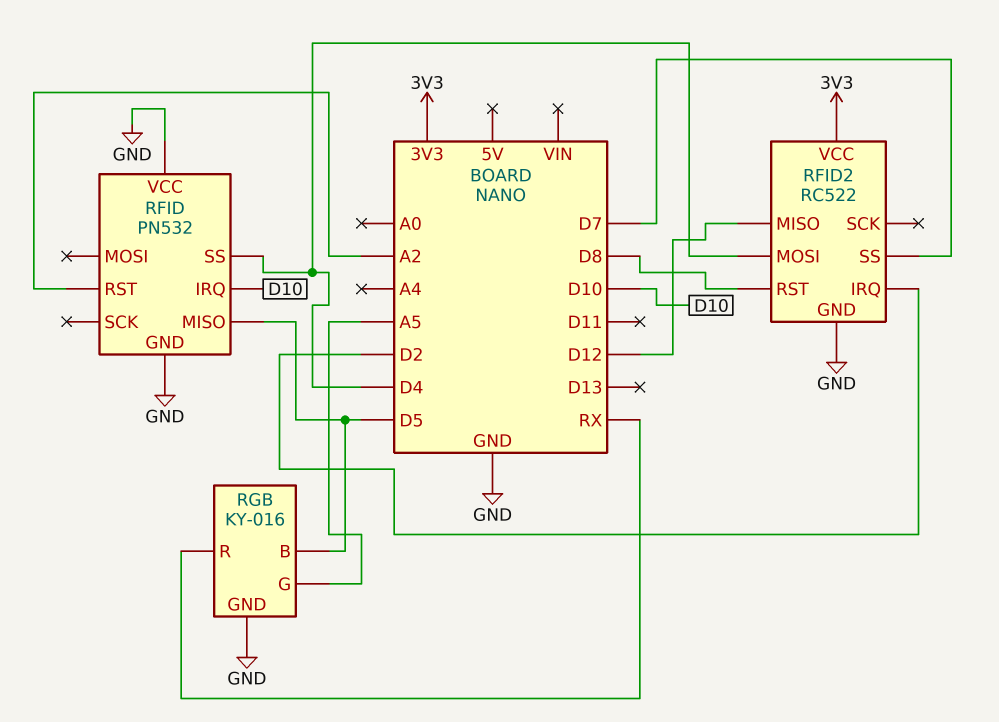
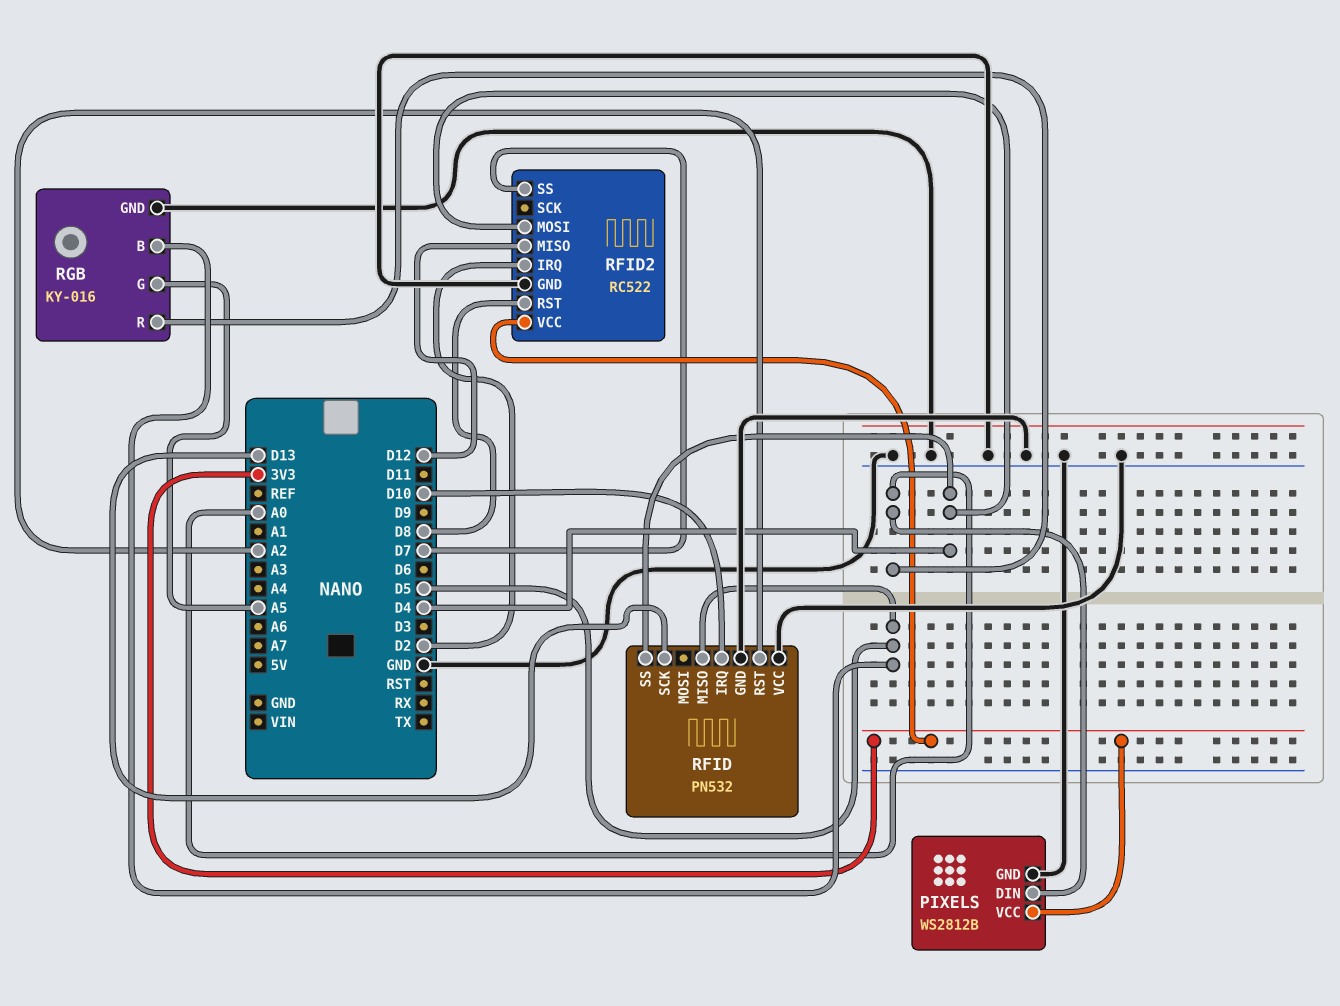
PIXELS: none -> WS2812B
PIXELS pin DIN: none -> A0
PIXELS pin GND: none -> GND
PIXELS pin VCC: none -> 3V3
RFID pin SCK: none -> D13
RGB pin R: RX -> A0

